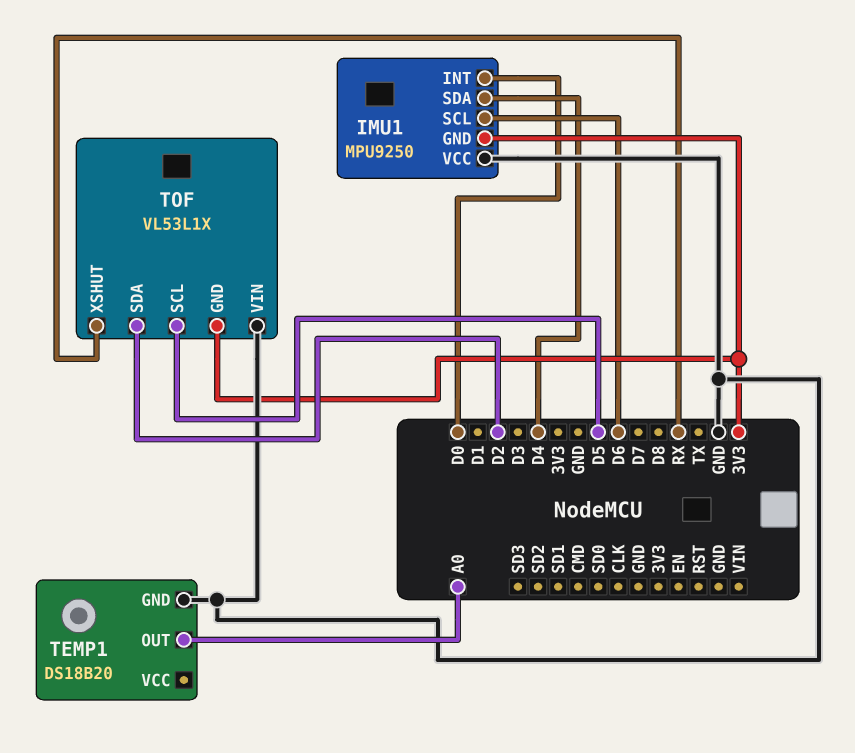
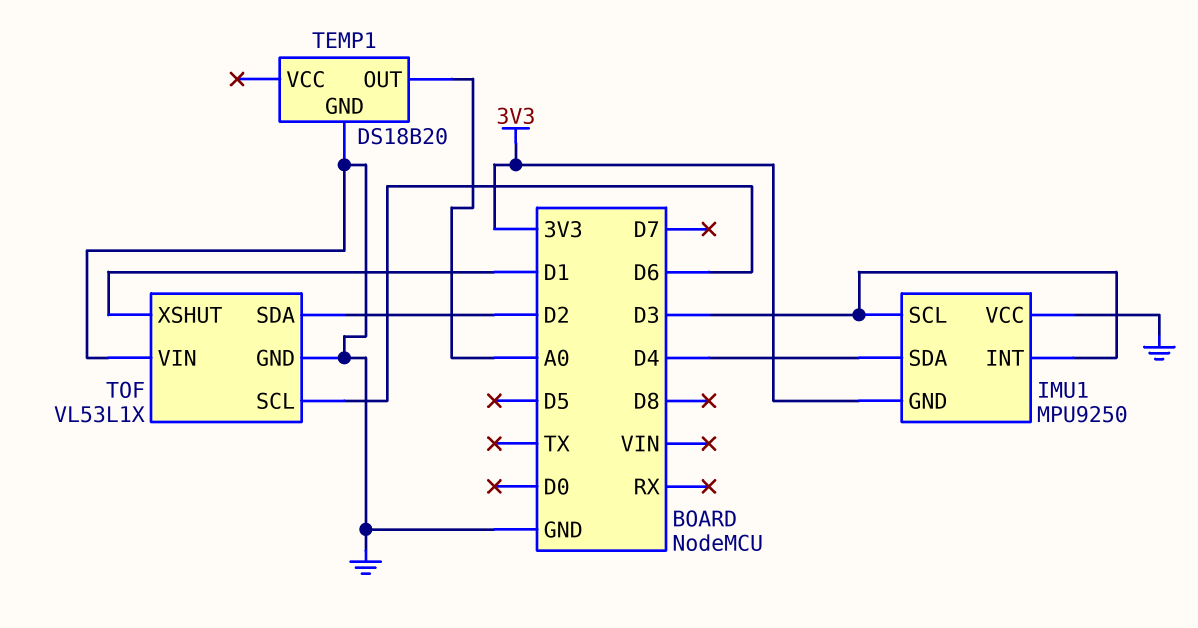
IMU1 pin INT: D0 -> D3
IMU1 pin SCL: D6 -> D3
TOF pin GND: 3V3 -> GND
TOF pin SCL: D5 -> D6
TOF pin XSHUT: RX -> D1

